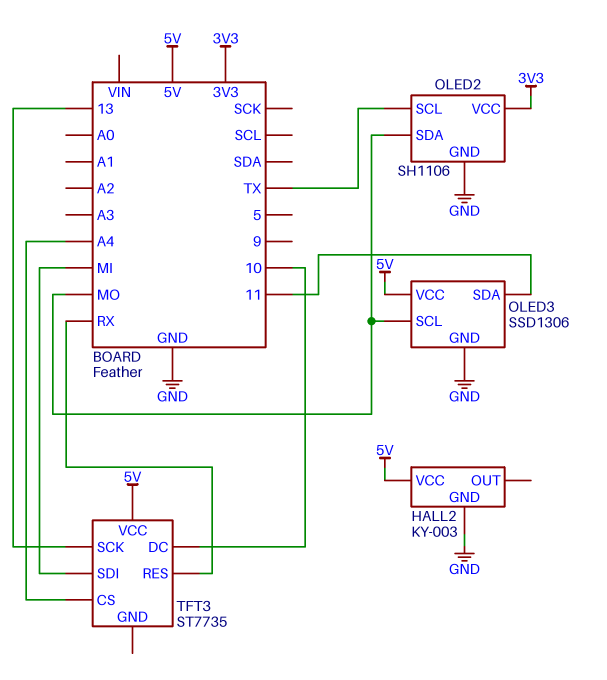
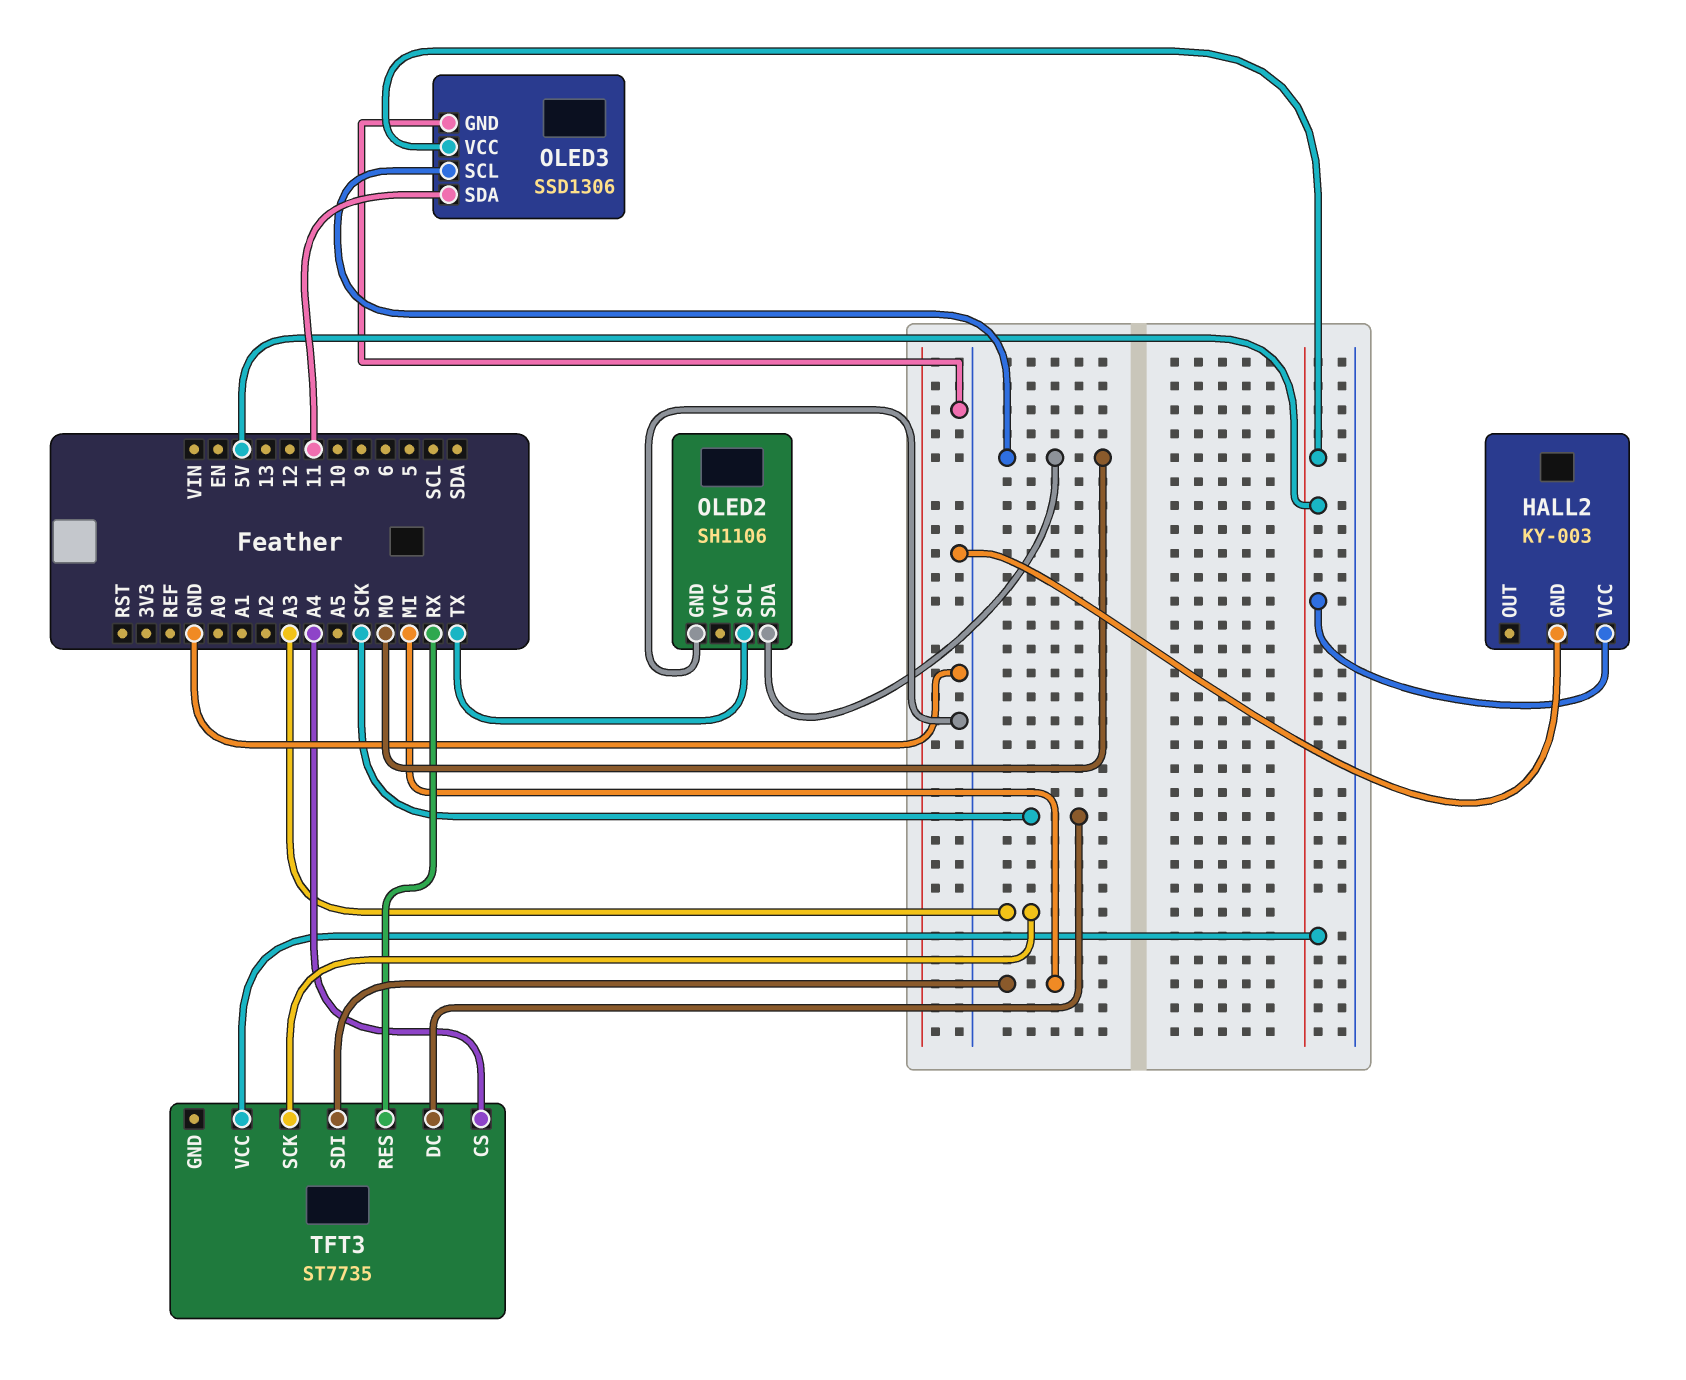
OLED2 pin VCC: 3V3 -> none
TFT3 pin DC: 10 -> SCK
TFT3 pin SCK: 13 -> A3

